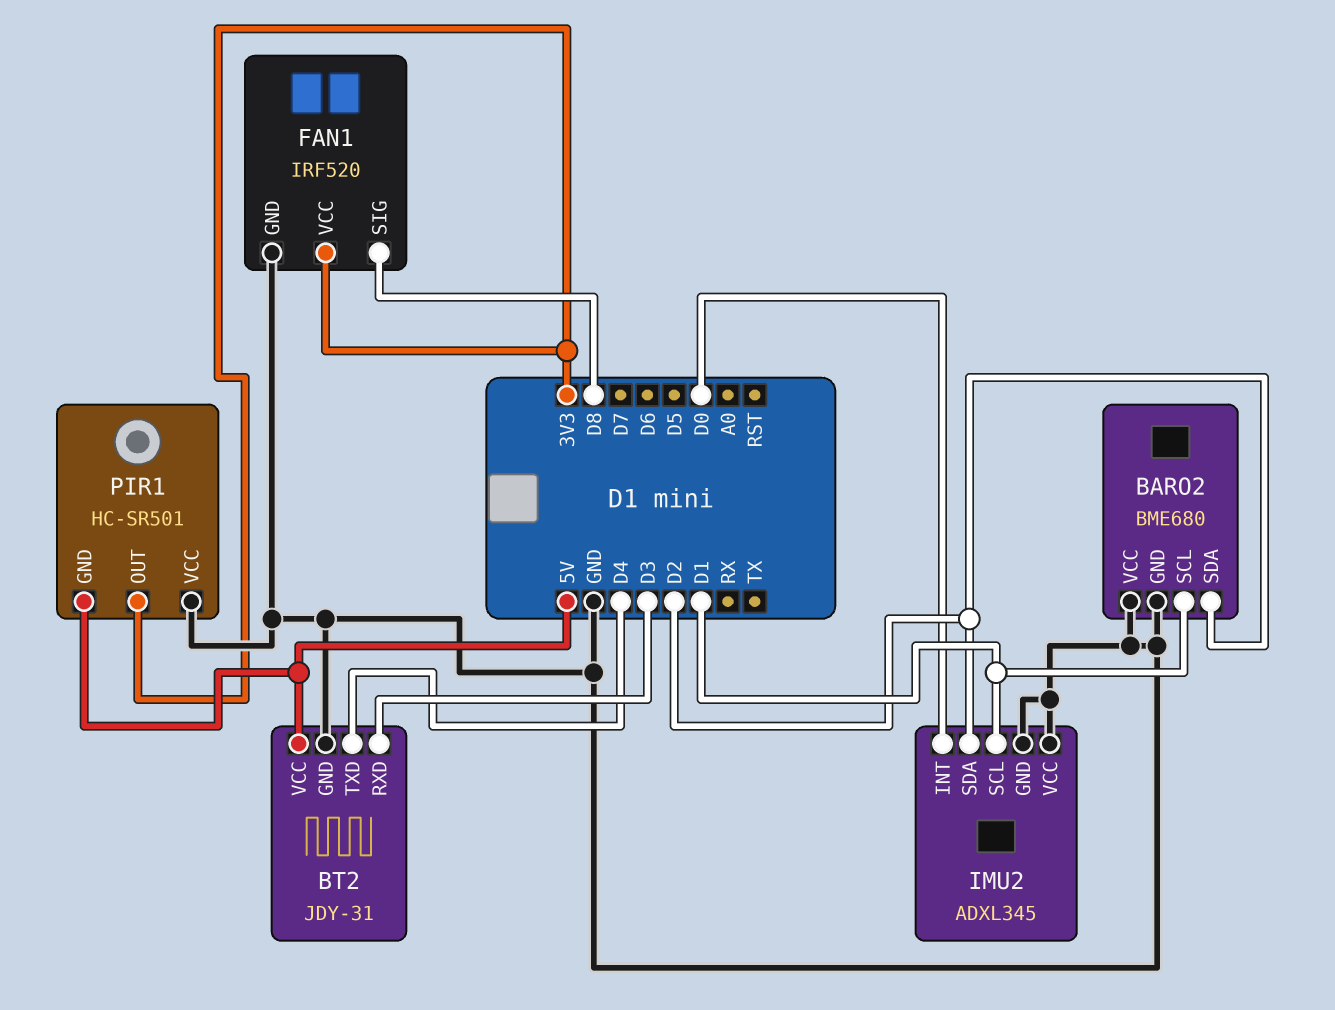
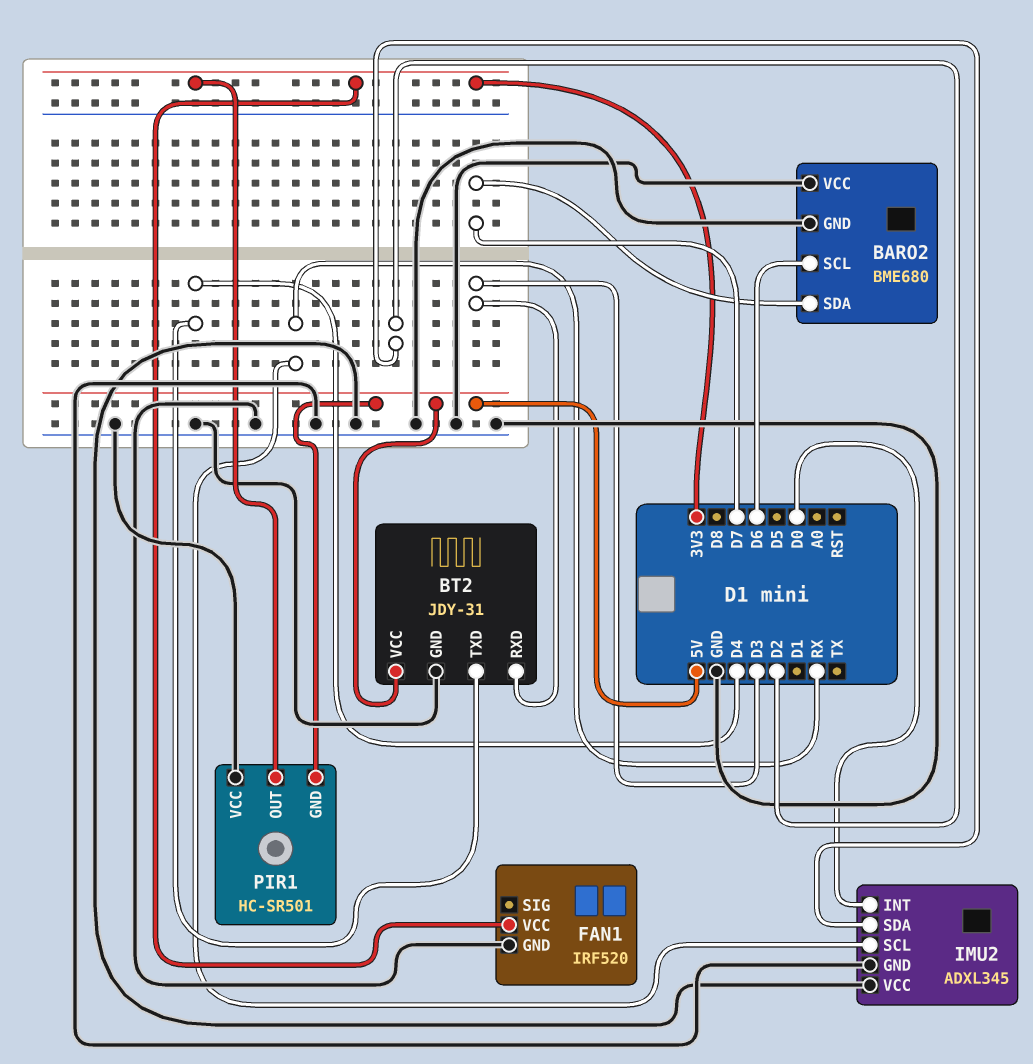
BARO2 pin SCL: D1 -> D6
BARO2 pin SDA: D2 -> D7
FAN1 pin SIG: D8 -> none
IMU2 pin SCL: D1 -> RX

